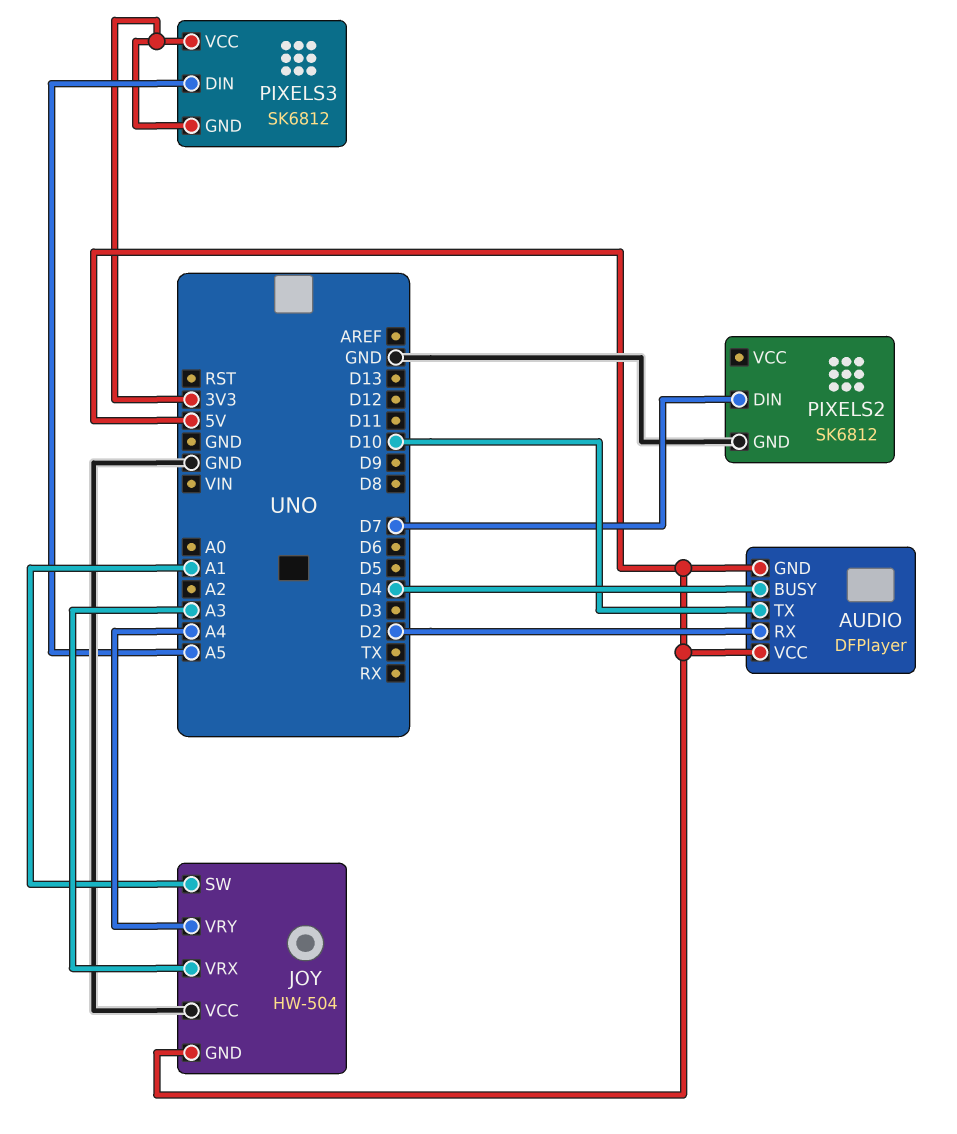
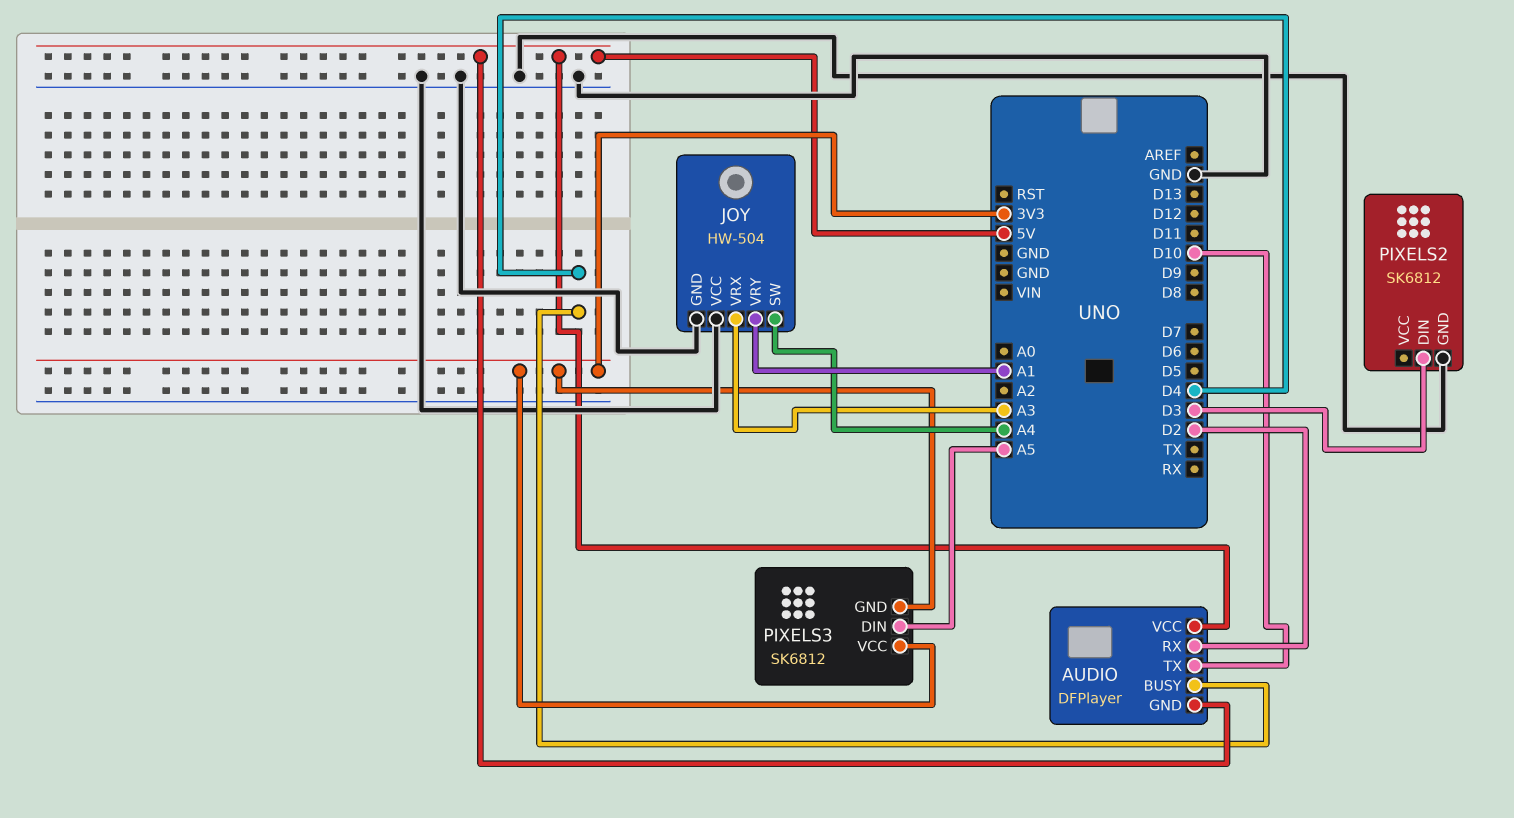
JOY pin GND: 5V -> GND
JOY pin SW: A1 -> A4
JOY pin VRY: A4 -> A1
PIXELS2 pin DIN: D7 -> D3

